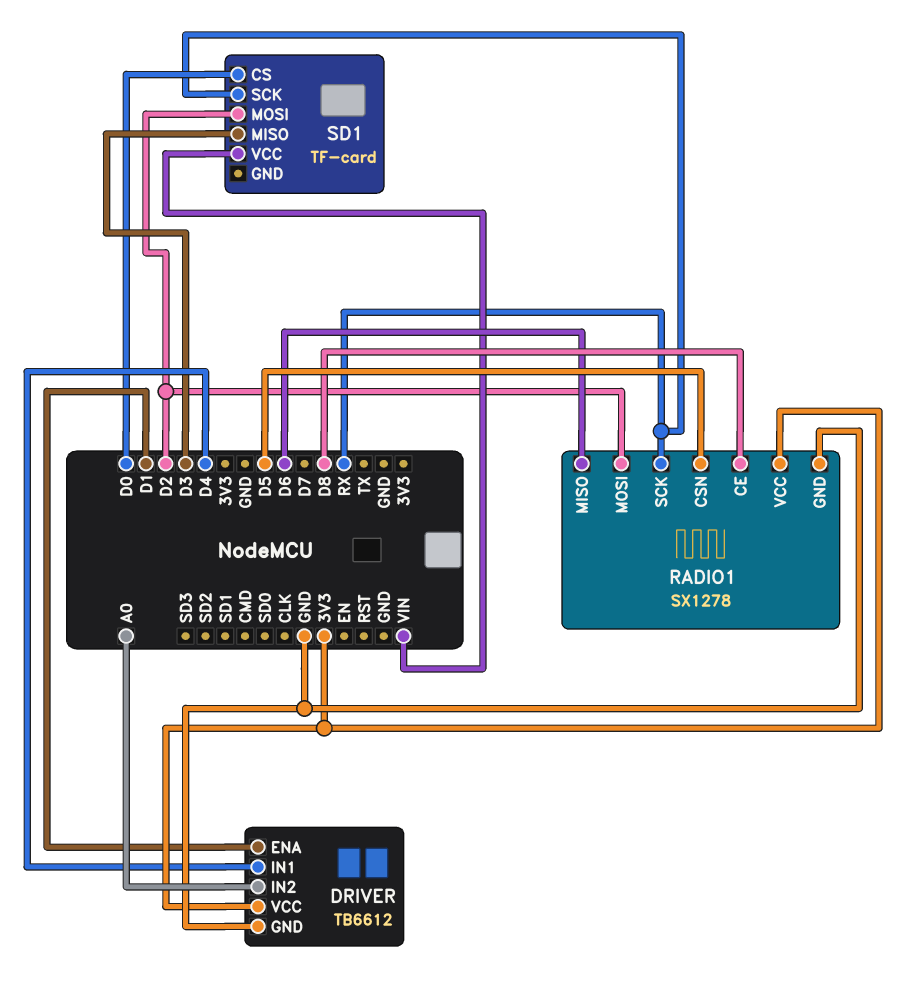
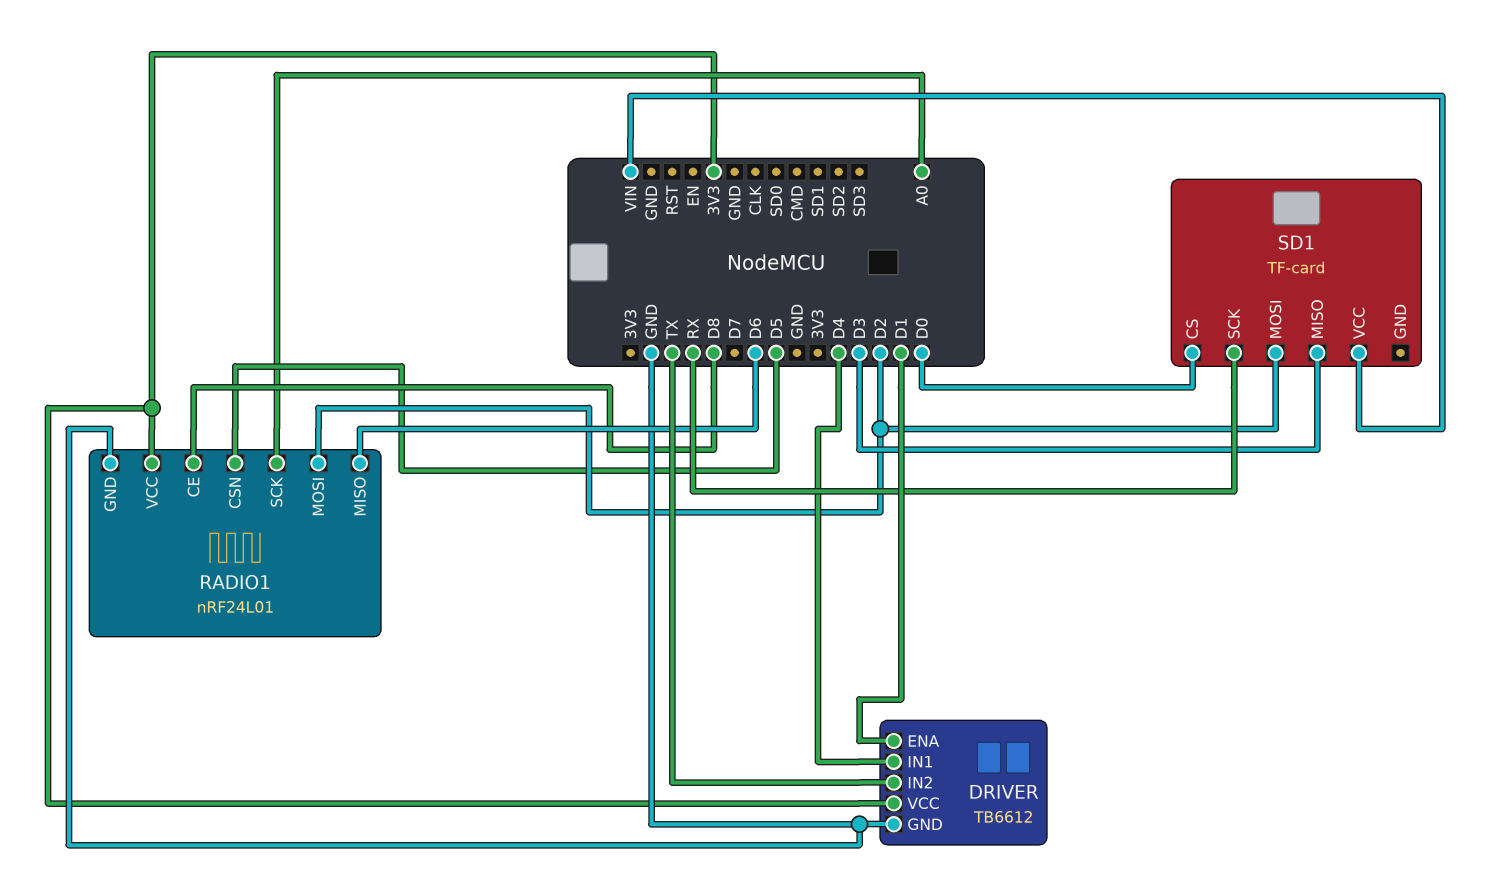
DRIVER pin IN2: A0 -> TX
RADIO1: SX1278 -> nRF24L01
RADIO1 pin SCK: RX -> A0

